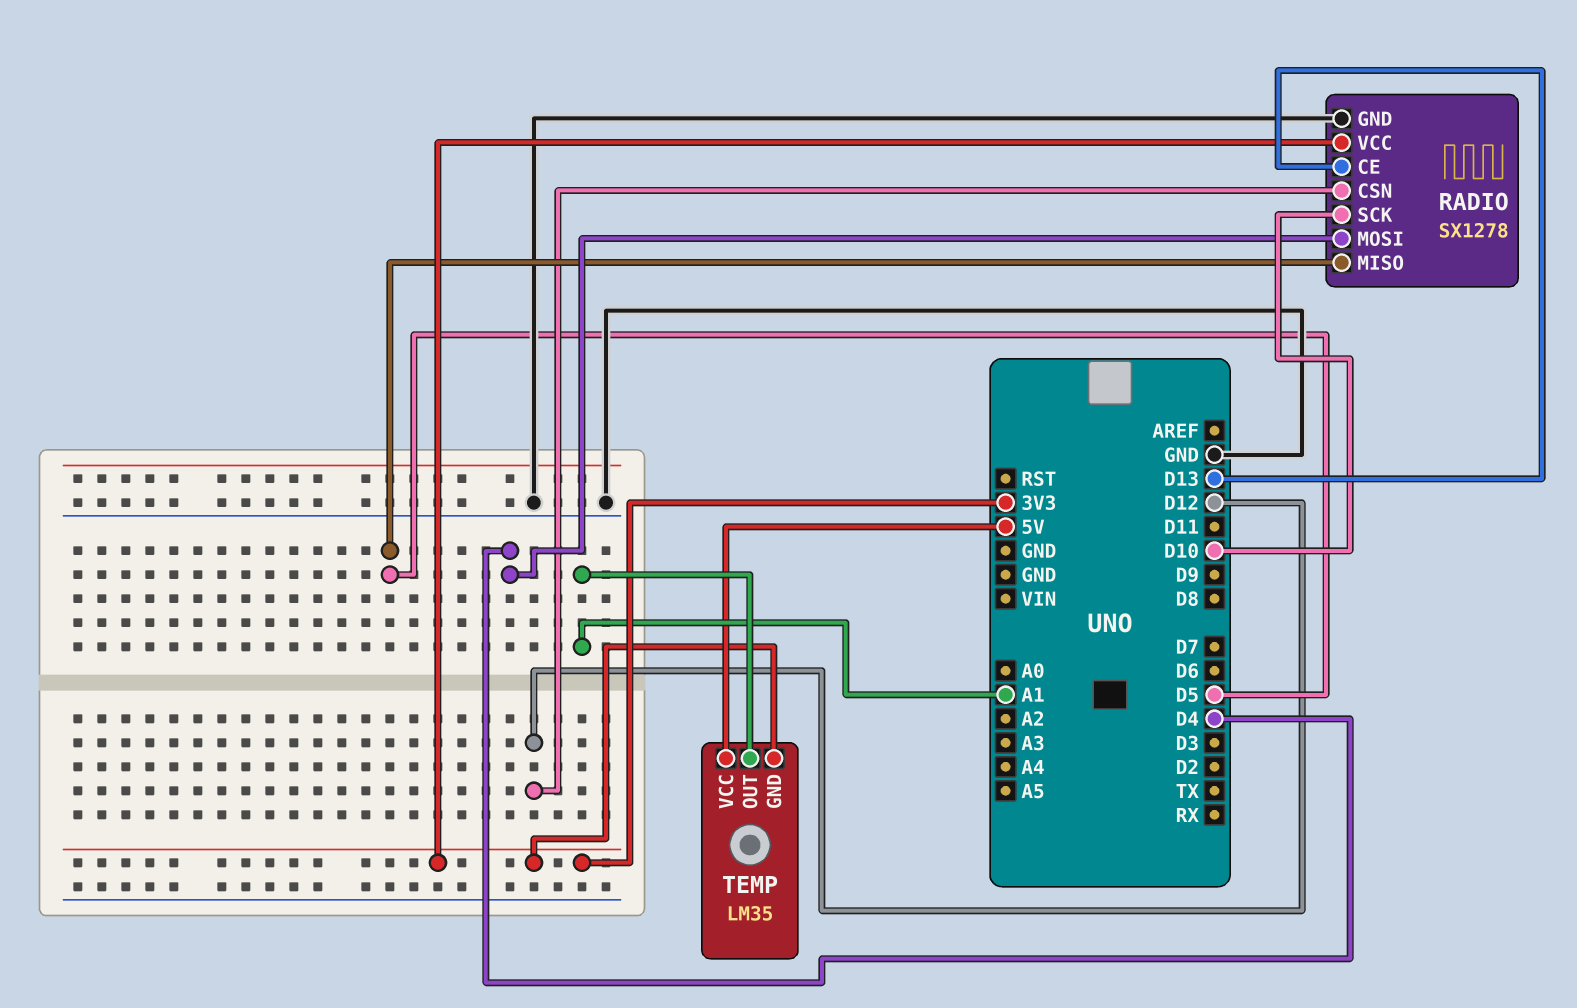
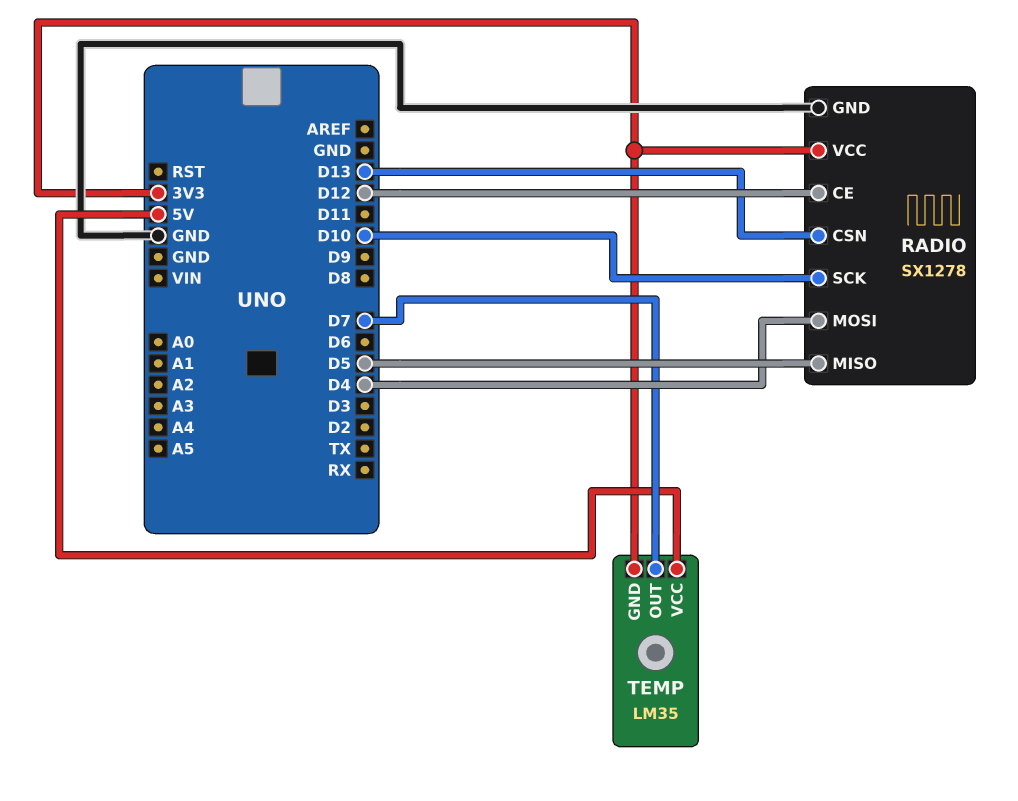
RADIO pin CE: D13 -> D12
RADIO pin CSN: D12 -> D13
TEMP pin OUT: A1 -> D7

